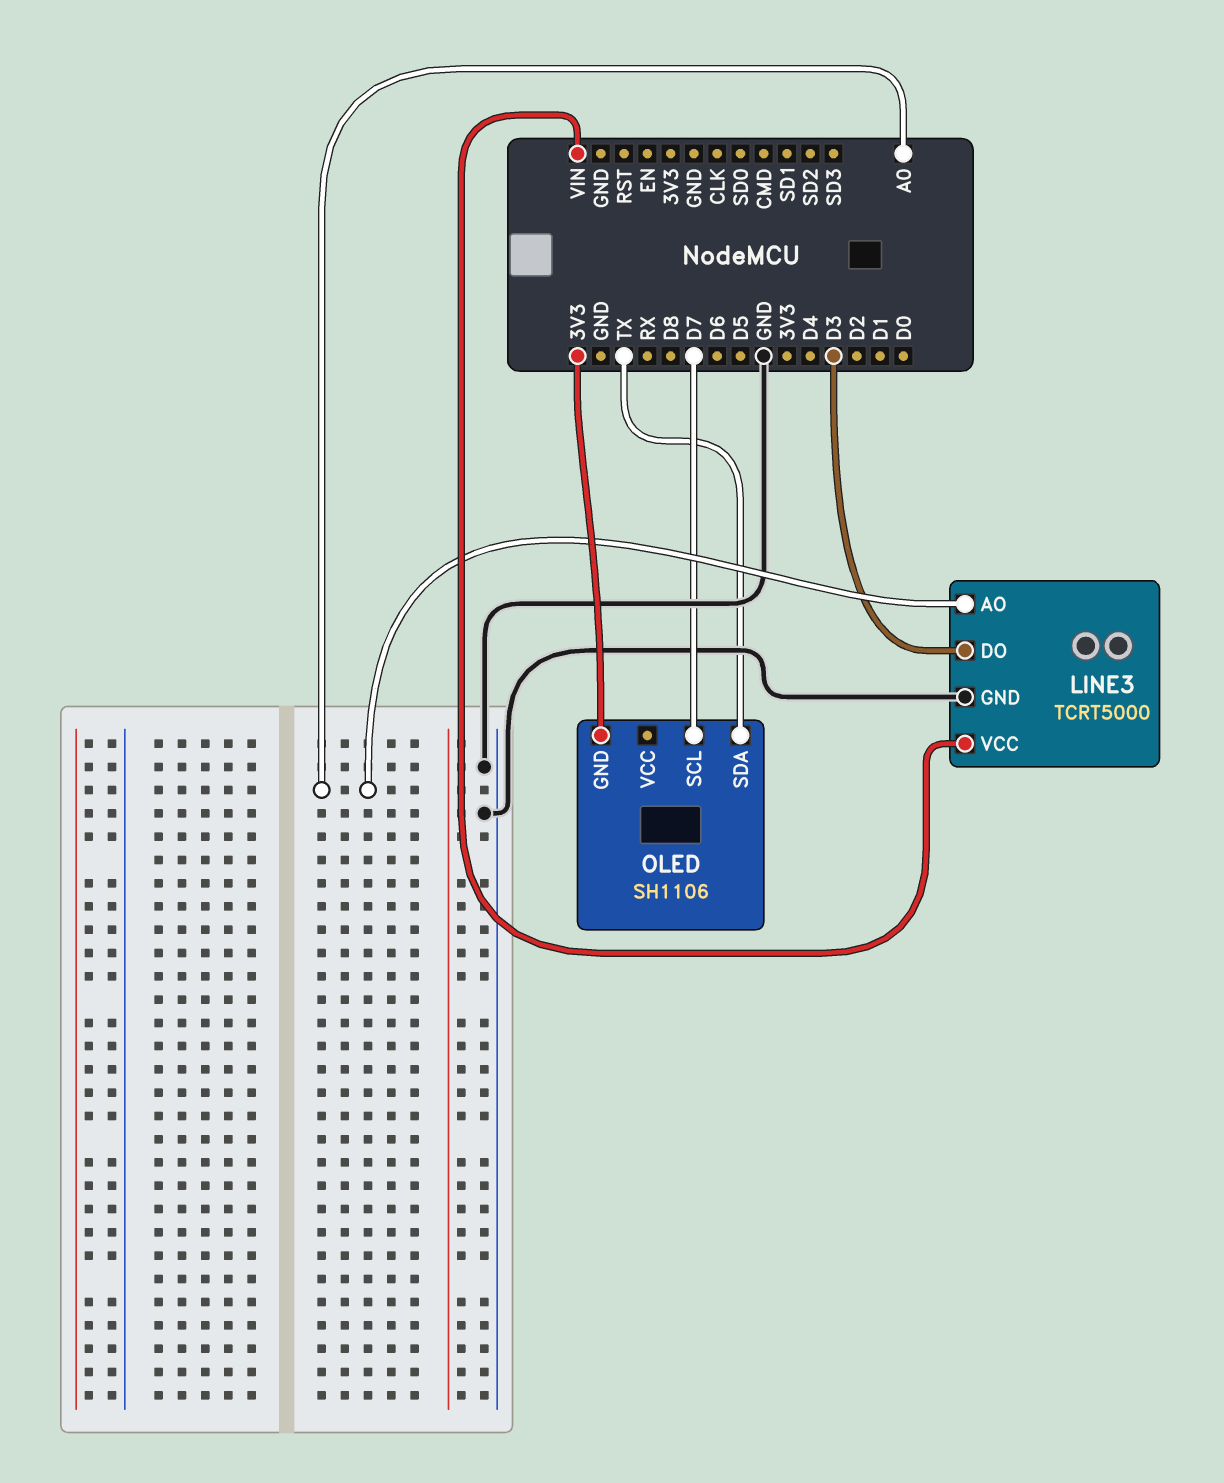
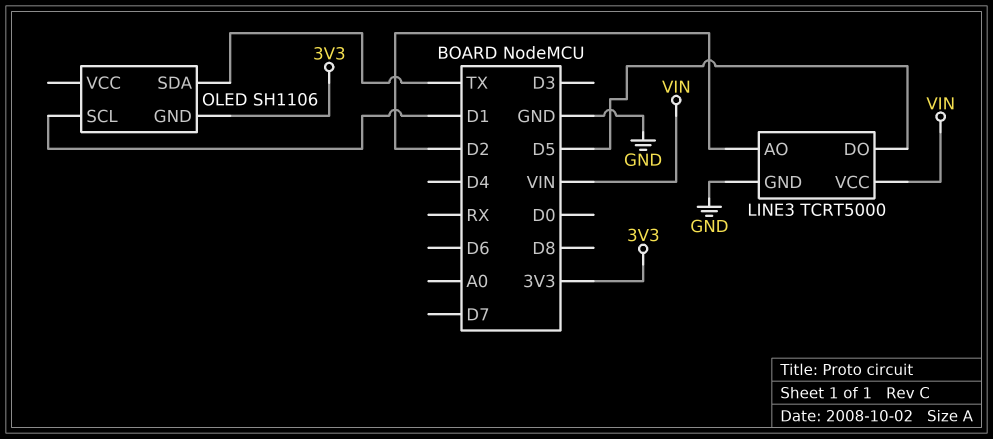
LINE3 pin AO: A0 -> D2
LINE3 pin DO: D3 -> D5
OLED pin SCL: D7 -> D1

